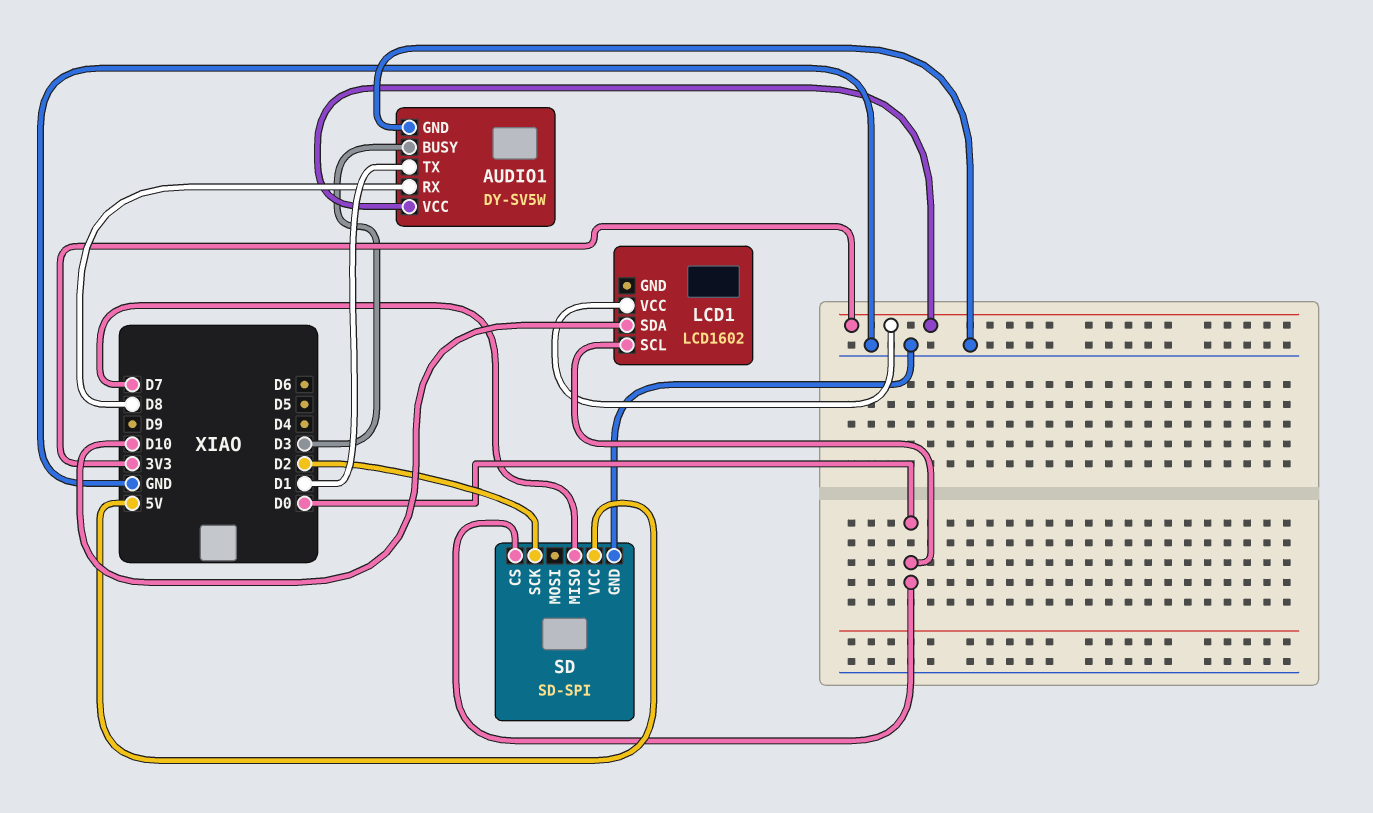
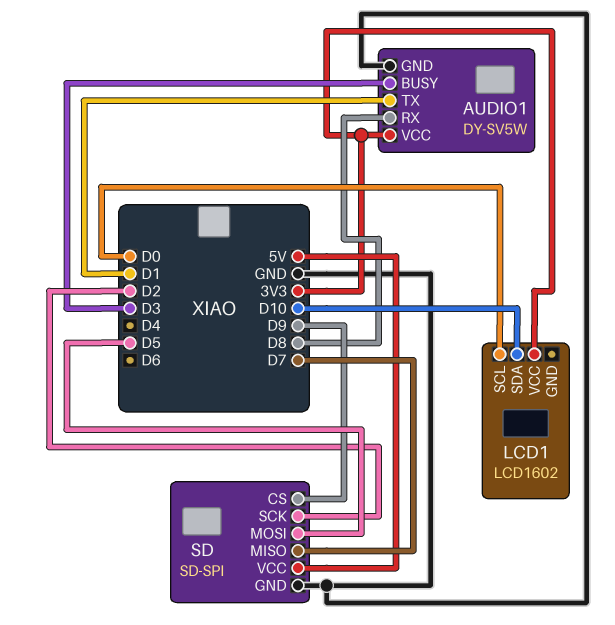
SD pin CS: D0 -> D9
SD pin MOSI: none -> D5

